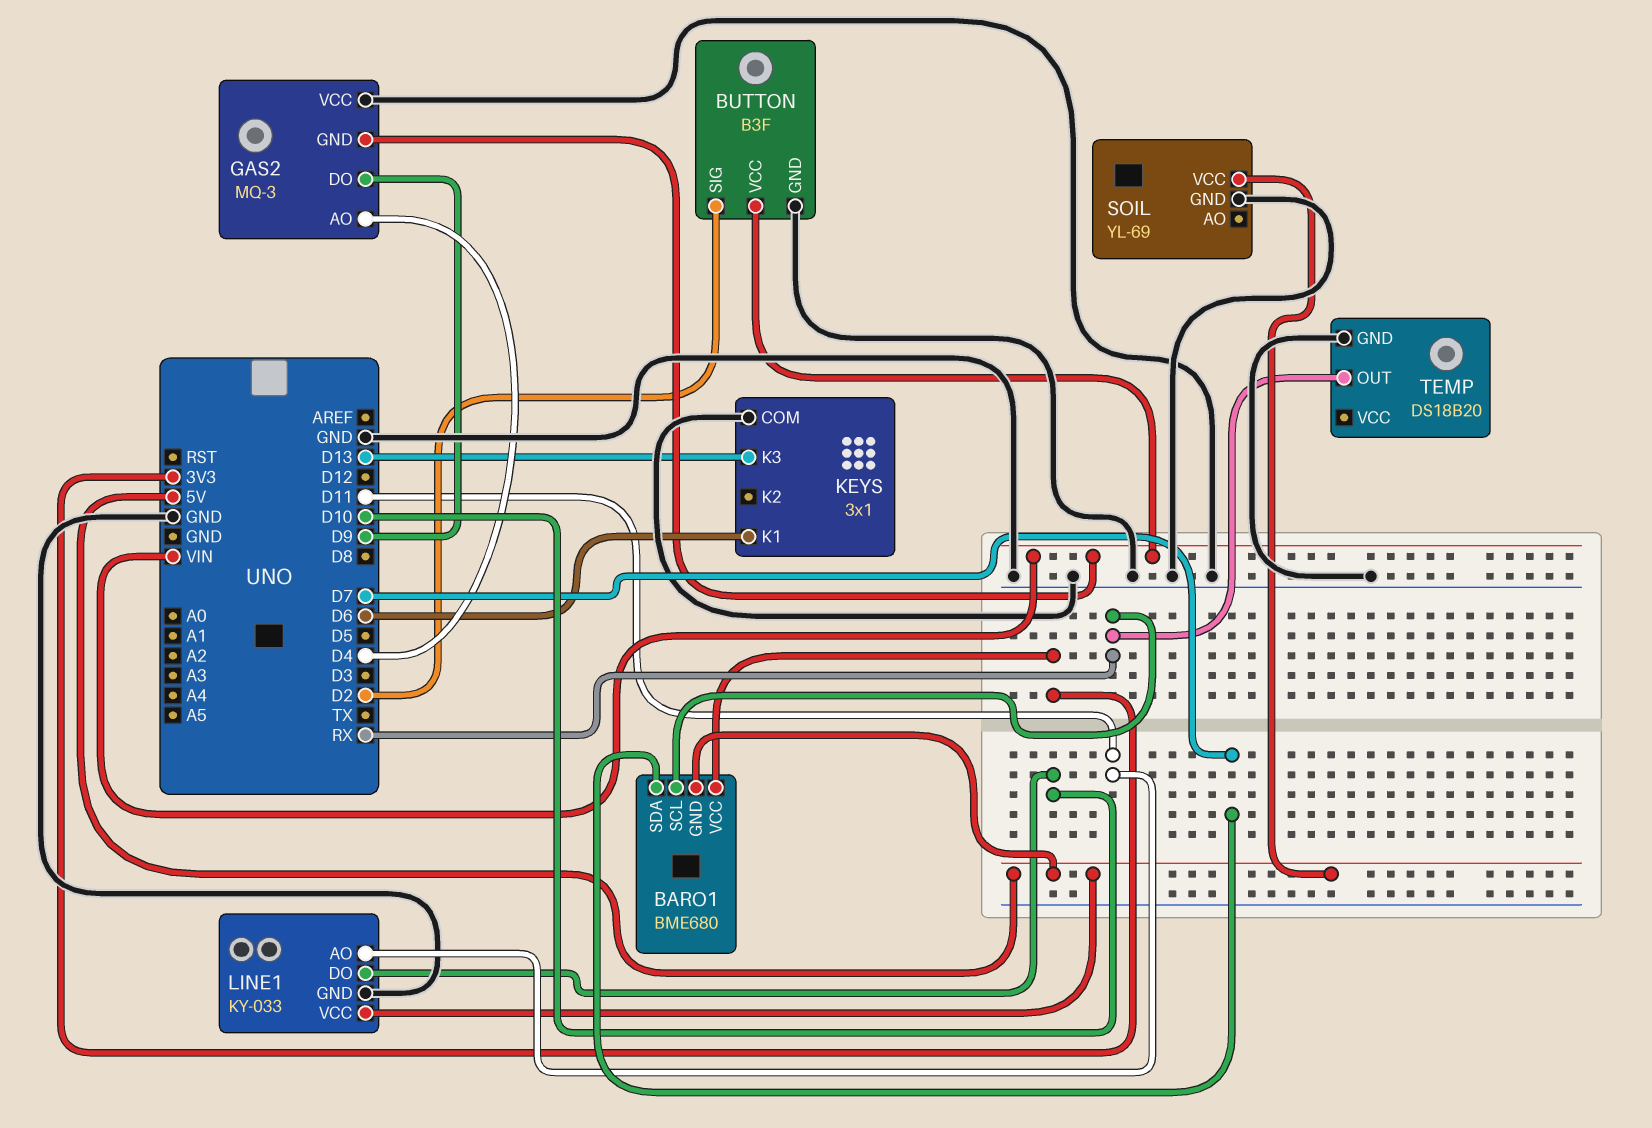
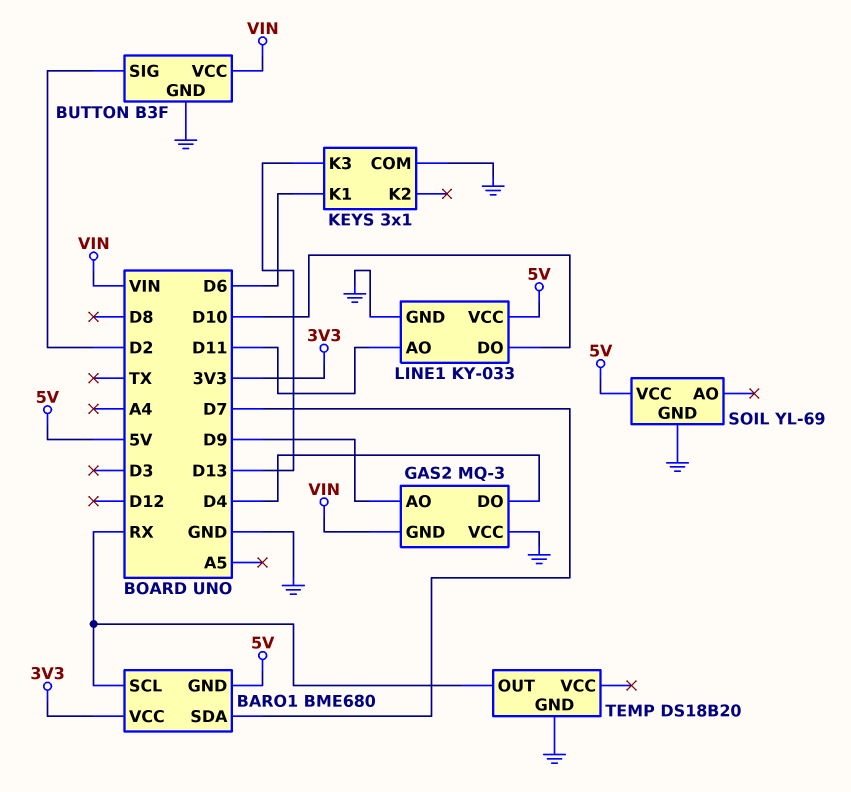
GAS2 pin AO: D4 -> D9
GAS2 pin DO: D9 -> D4

